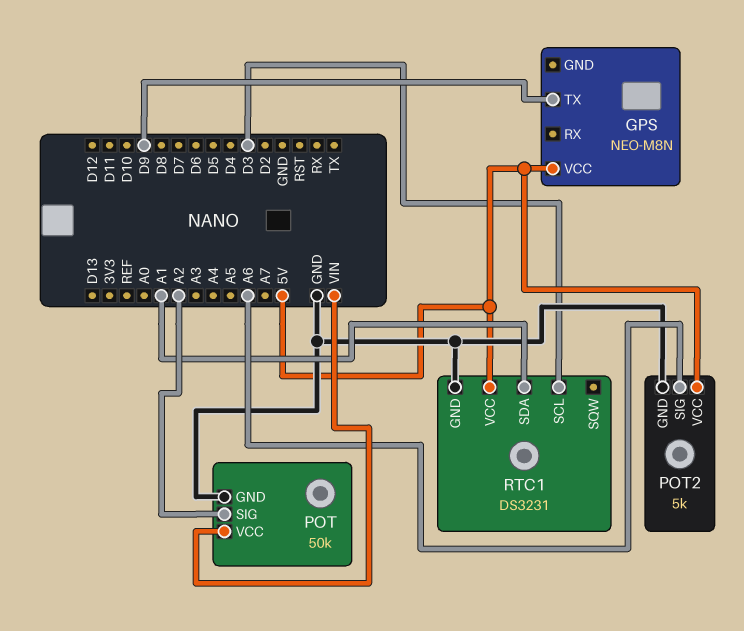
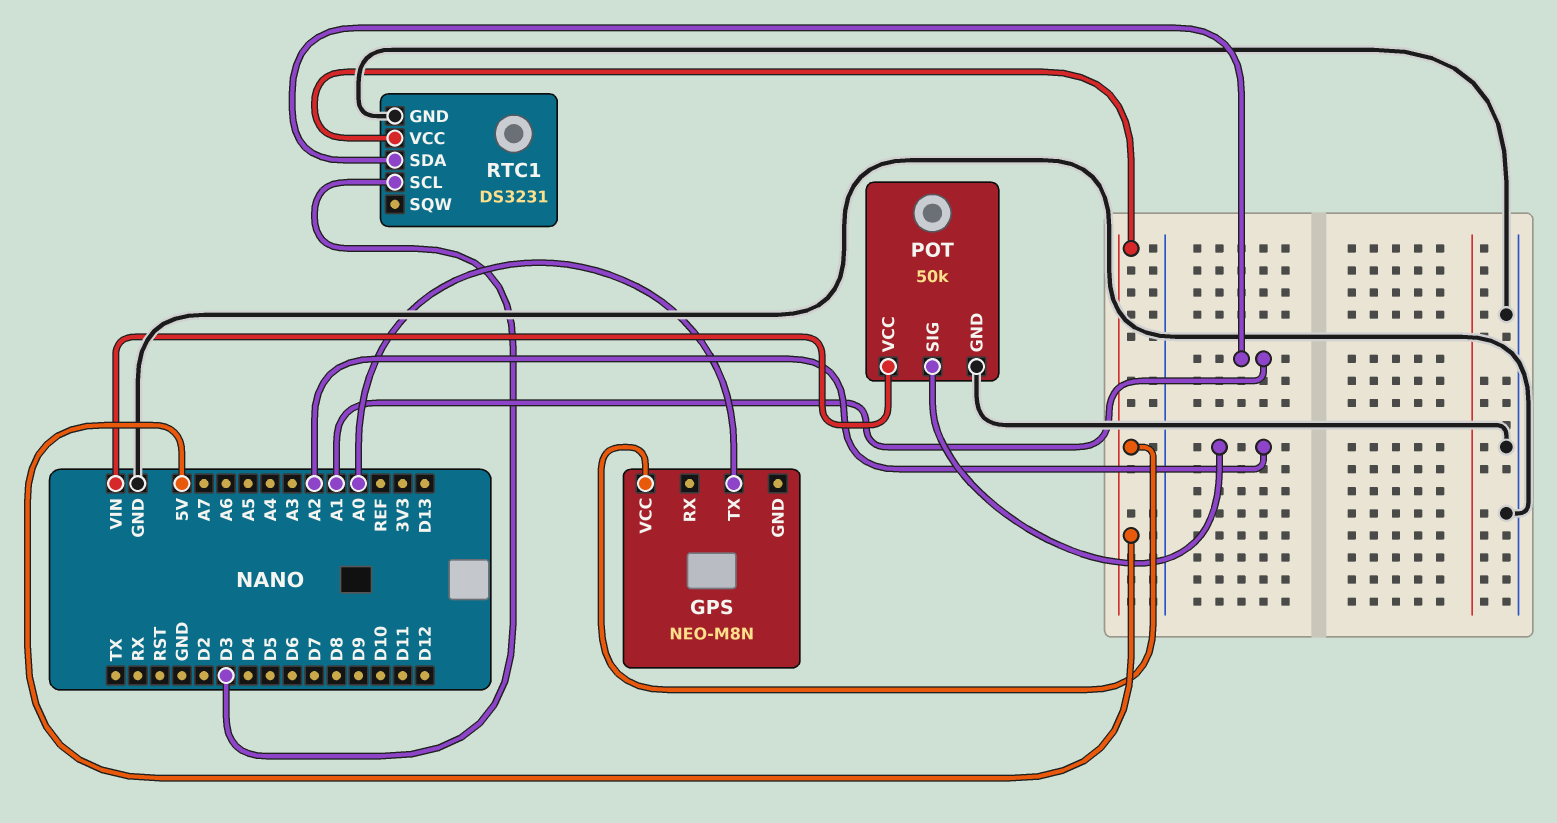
GPS pin TX: D9 -> A0
POT2: 5k -> none
POT2 pin GND: GND -> none
POT2 pin SIG: A6 -> none
POT2 pin VCC: 5V -> none

